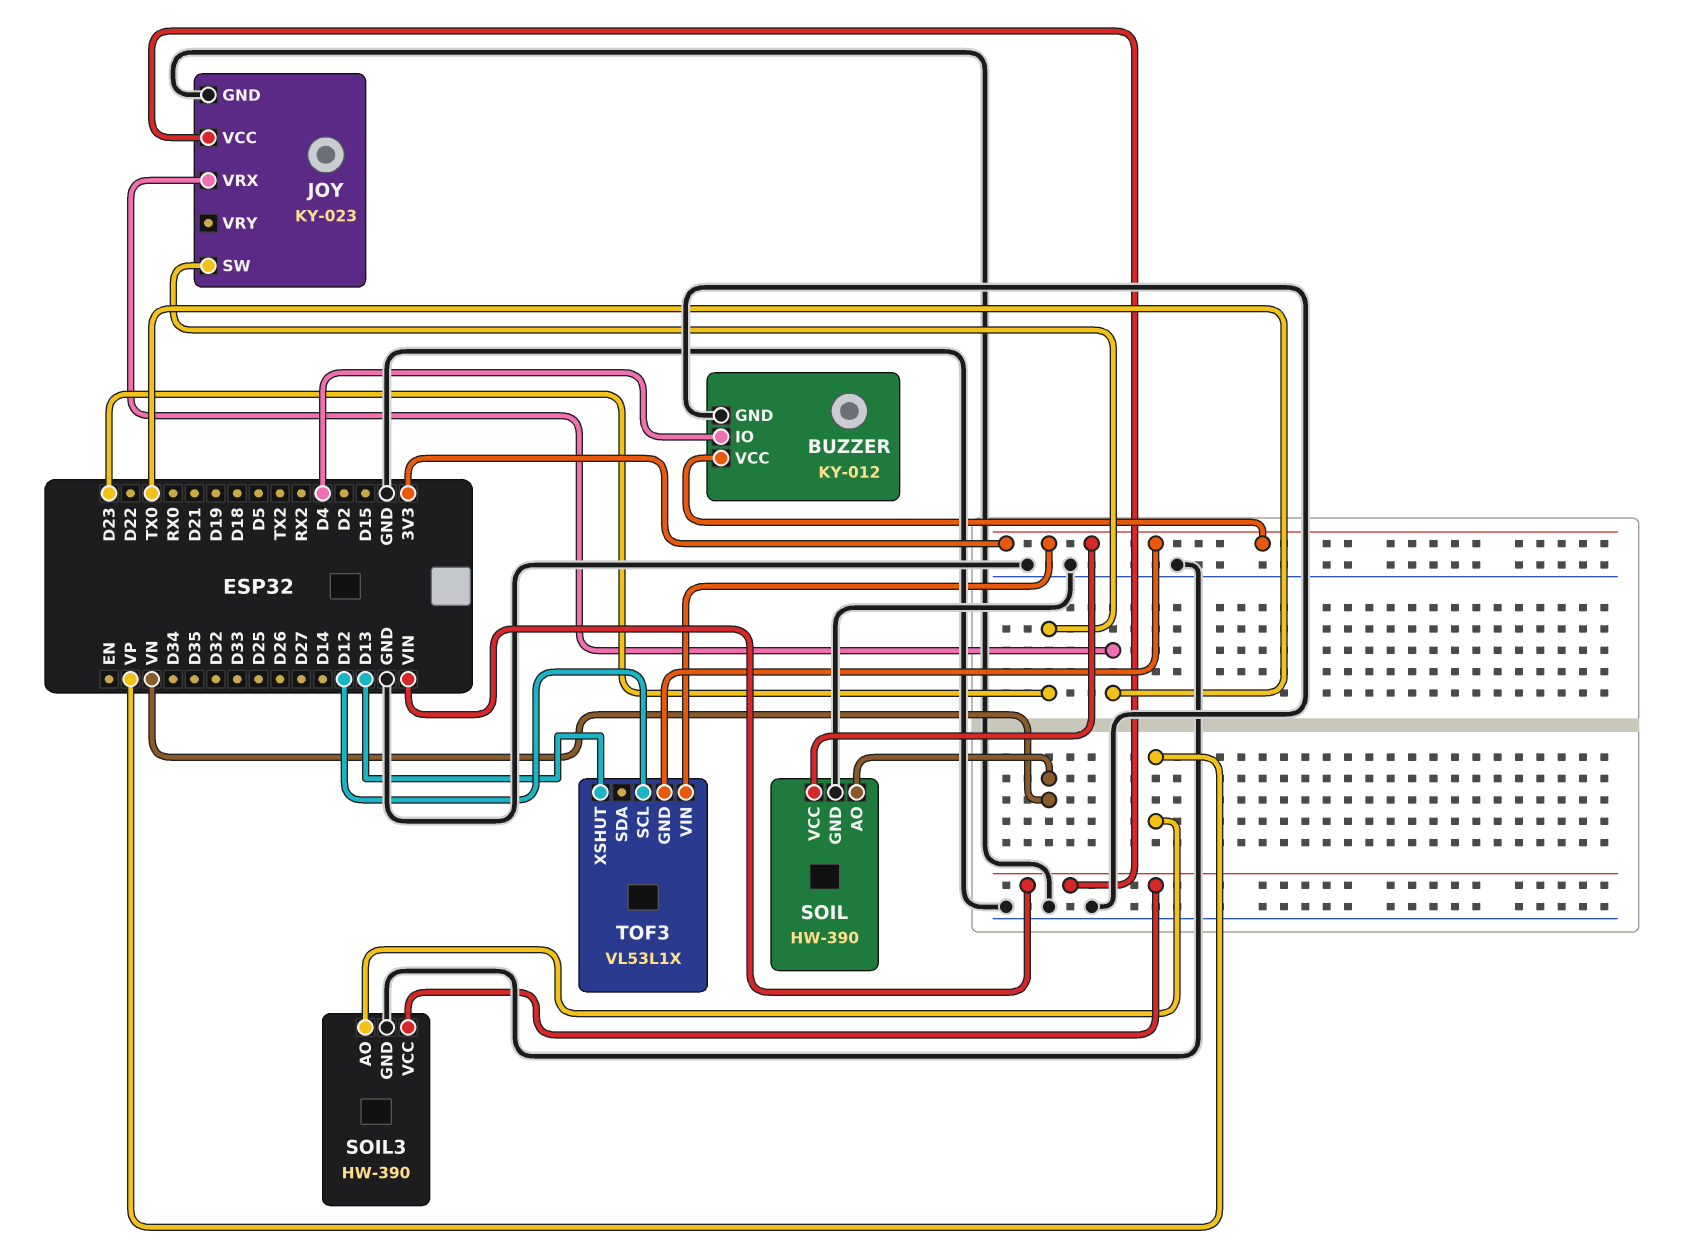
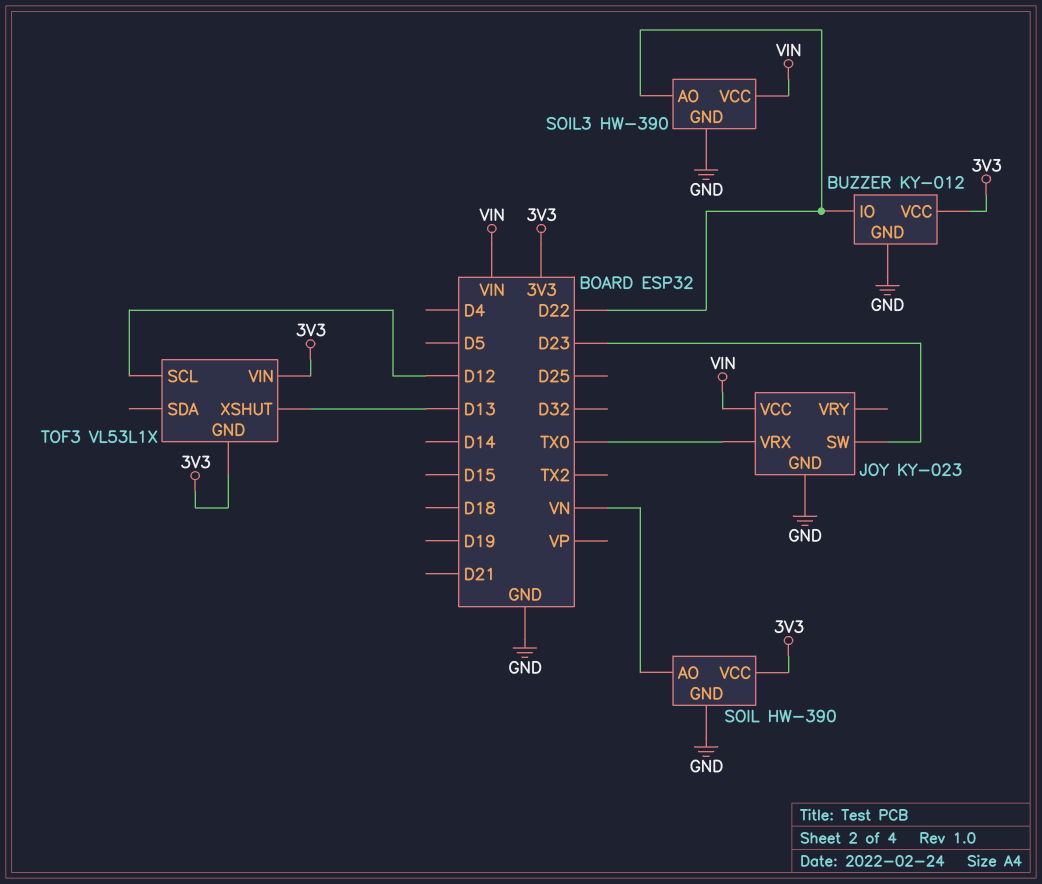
BUZZER pin IO: D4 -> D22
SOIL3 pin AO: VP -> D22

